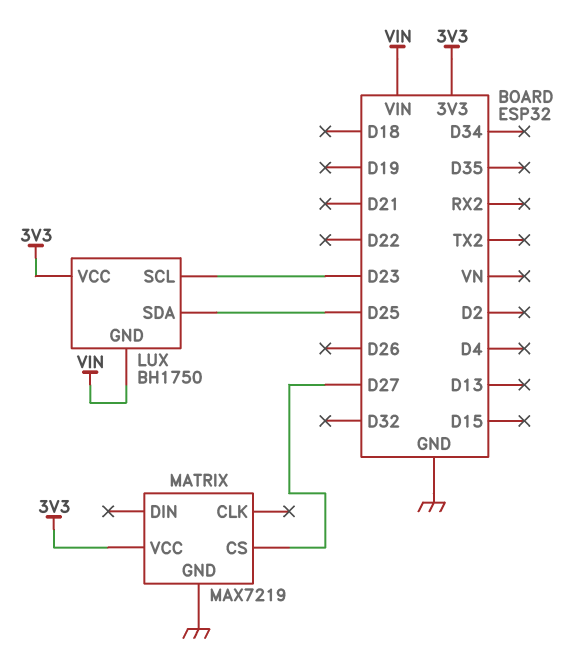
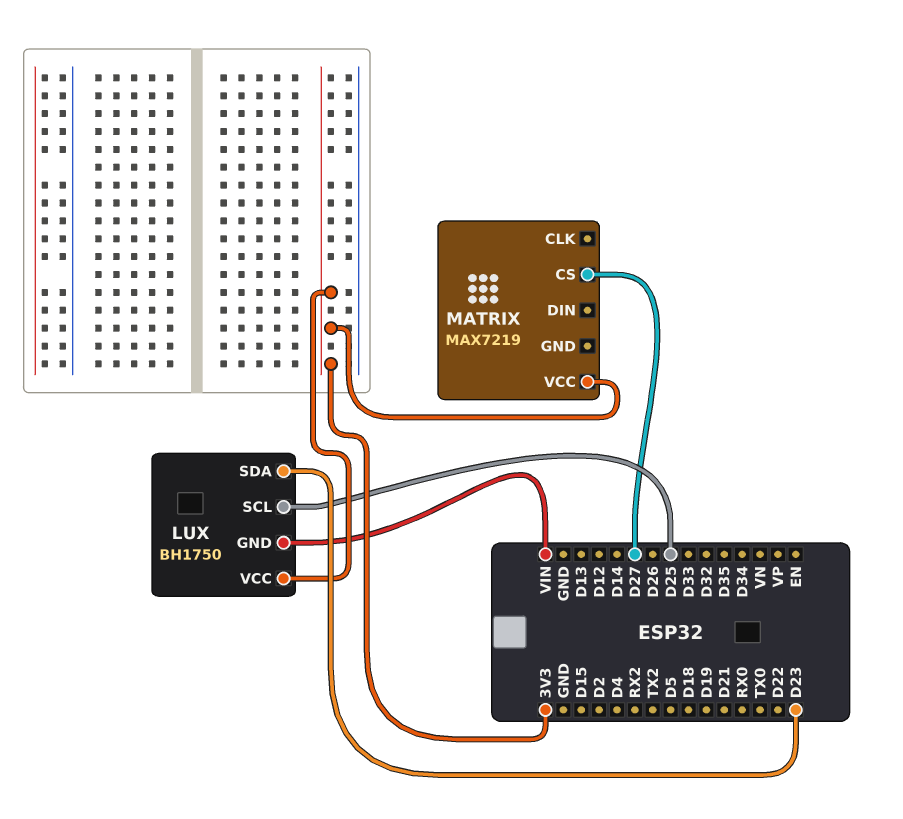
LUX pin SCL: D23 -> D25
LUX pin SDA: D25 -> D23
MATRIX pin GND: GND -> none

